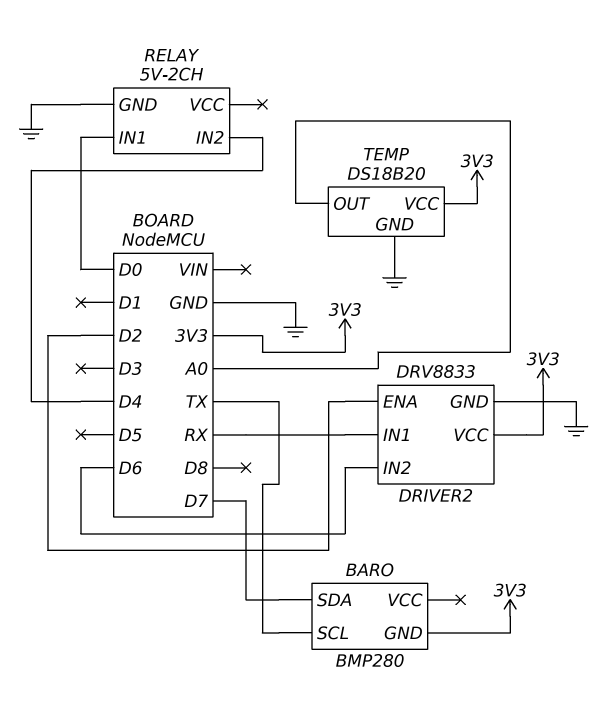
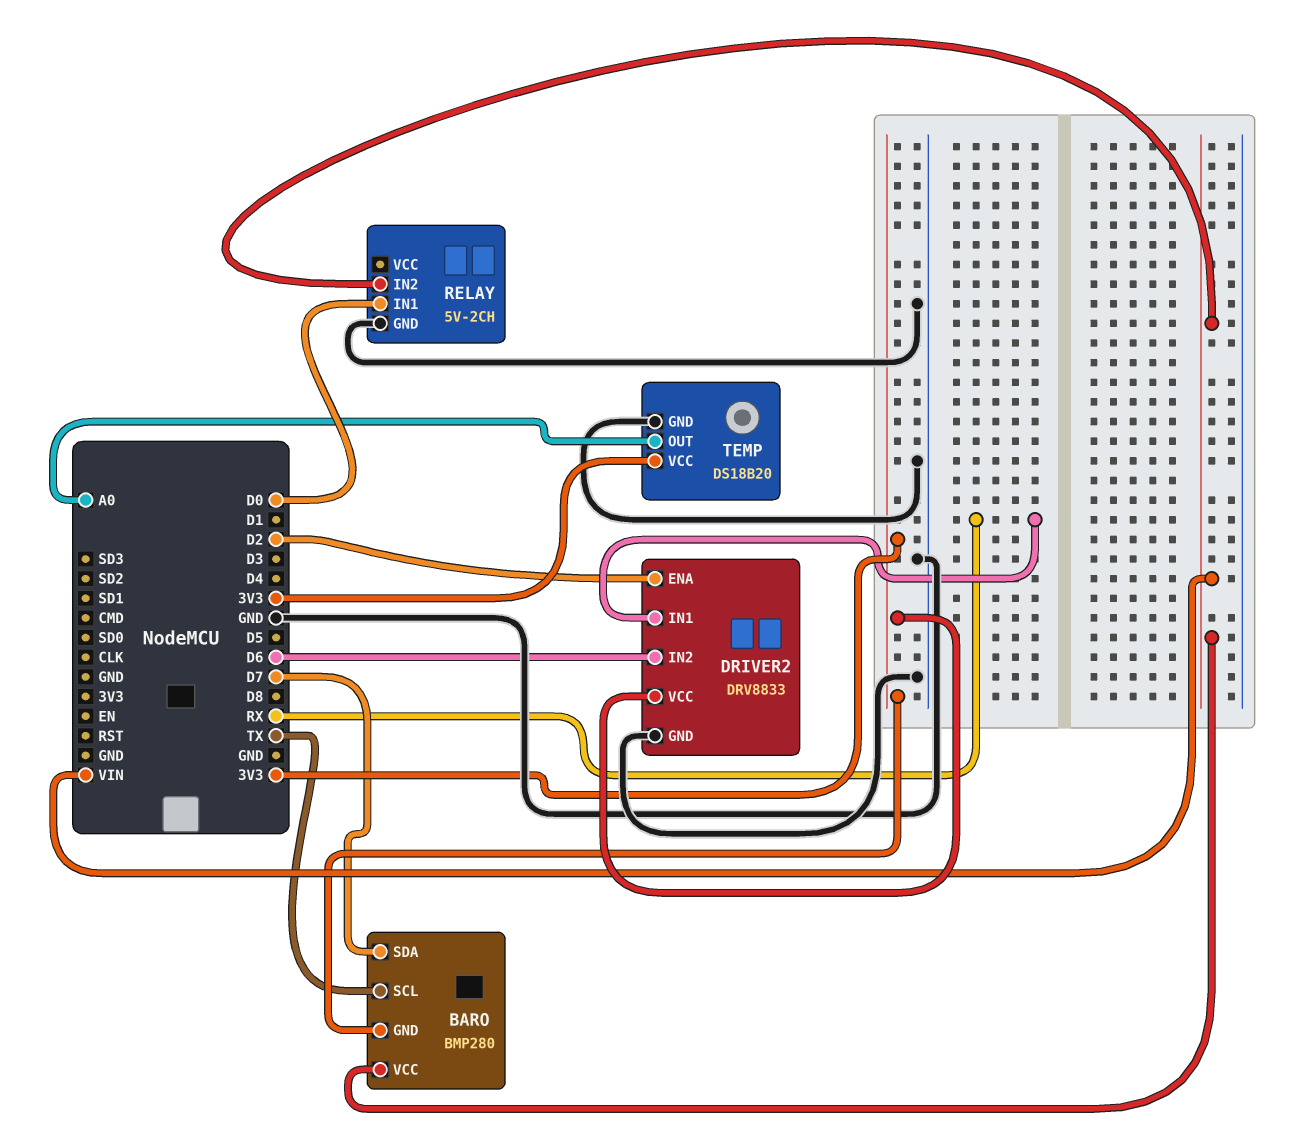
BARO pin VCC: none -> VIN
RELAY pin IN2: D4 -> VIN

